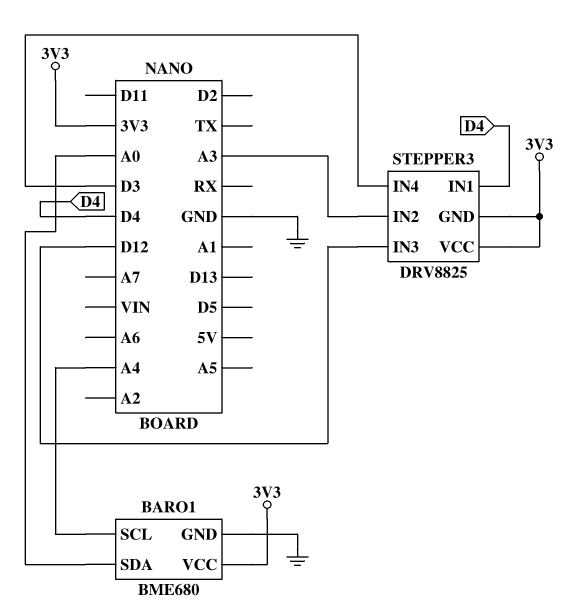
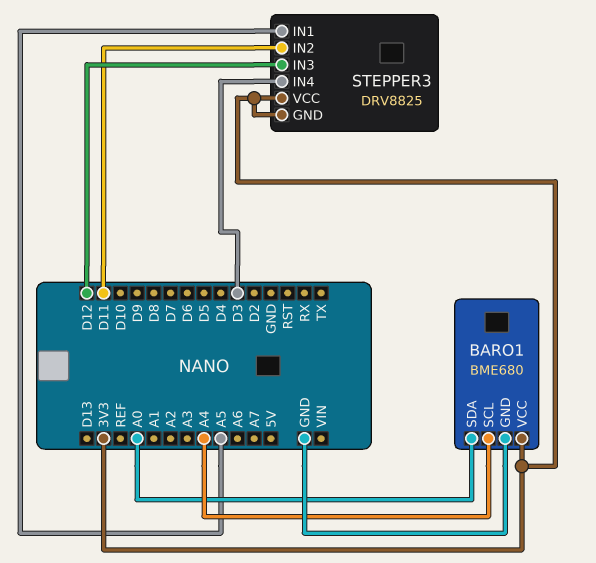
STEPPER3 pin IN1: D4 -> A5
STEPPER3 pin IN2: A3 -> D11

